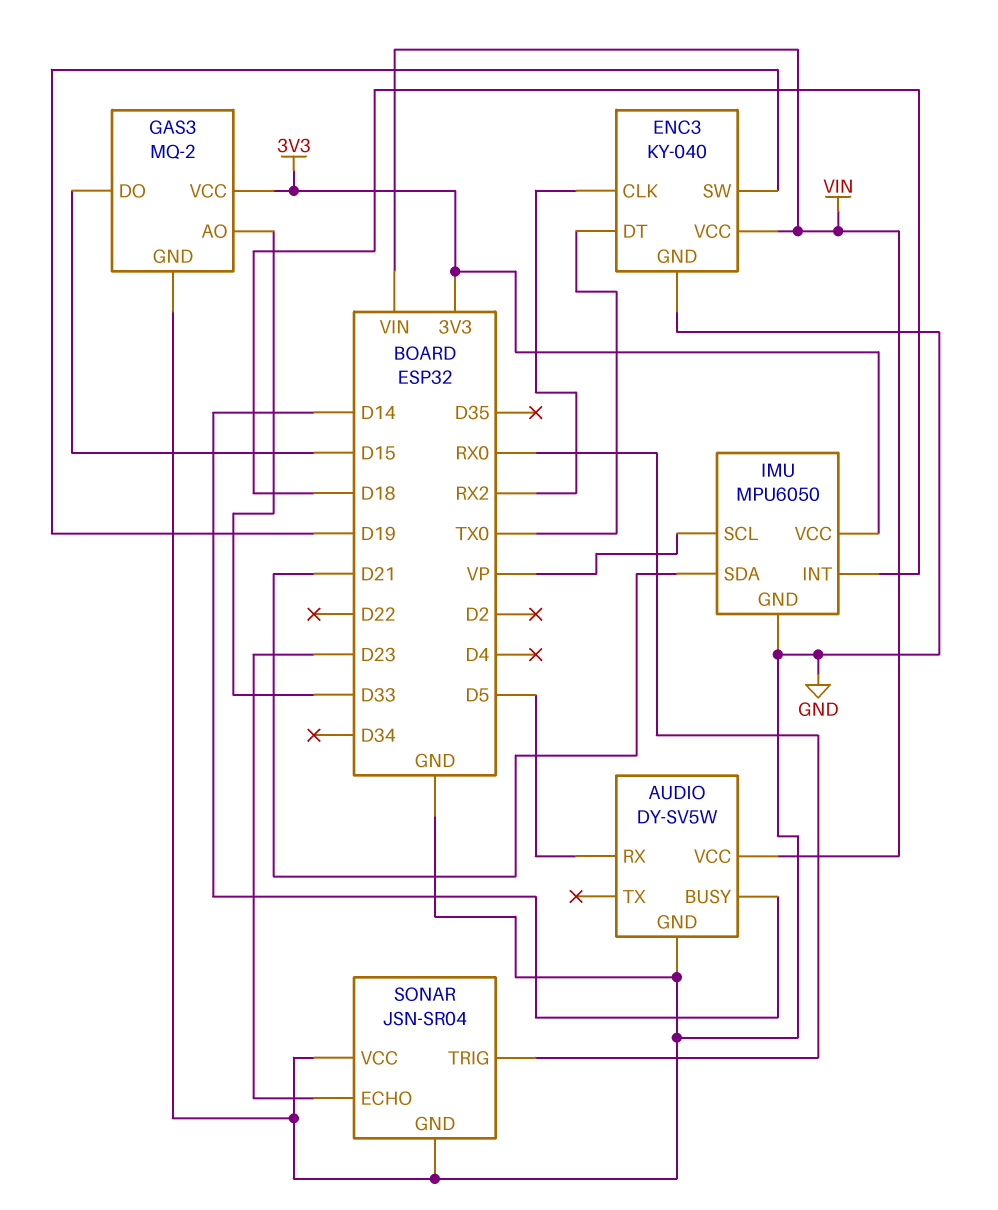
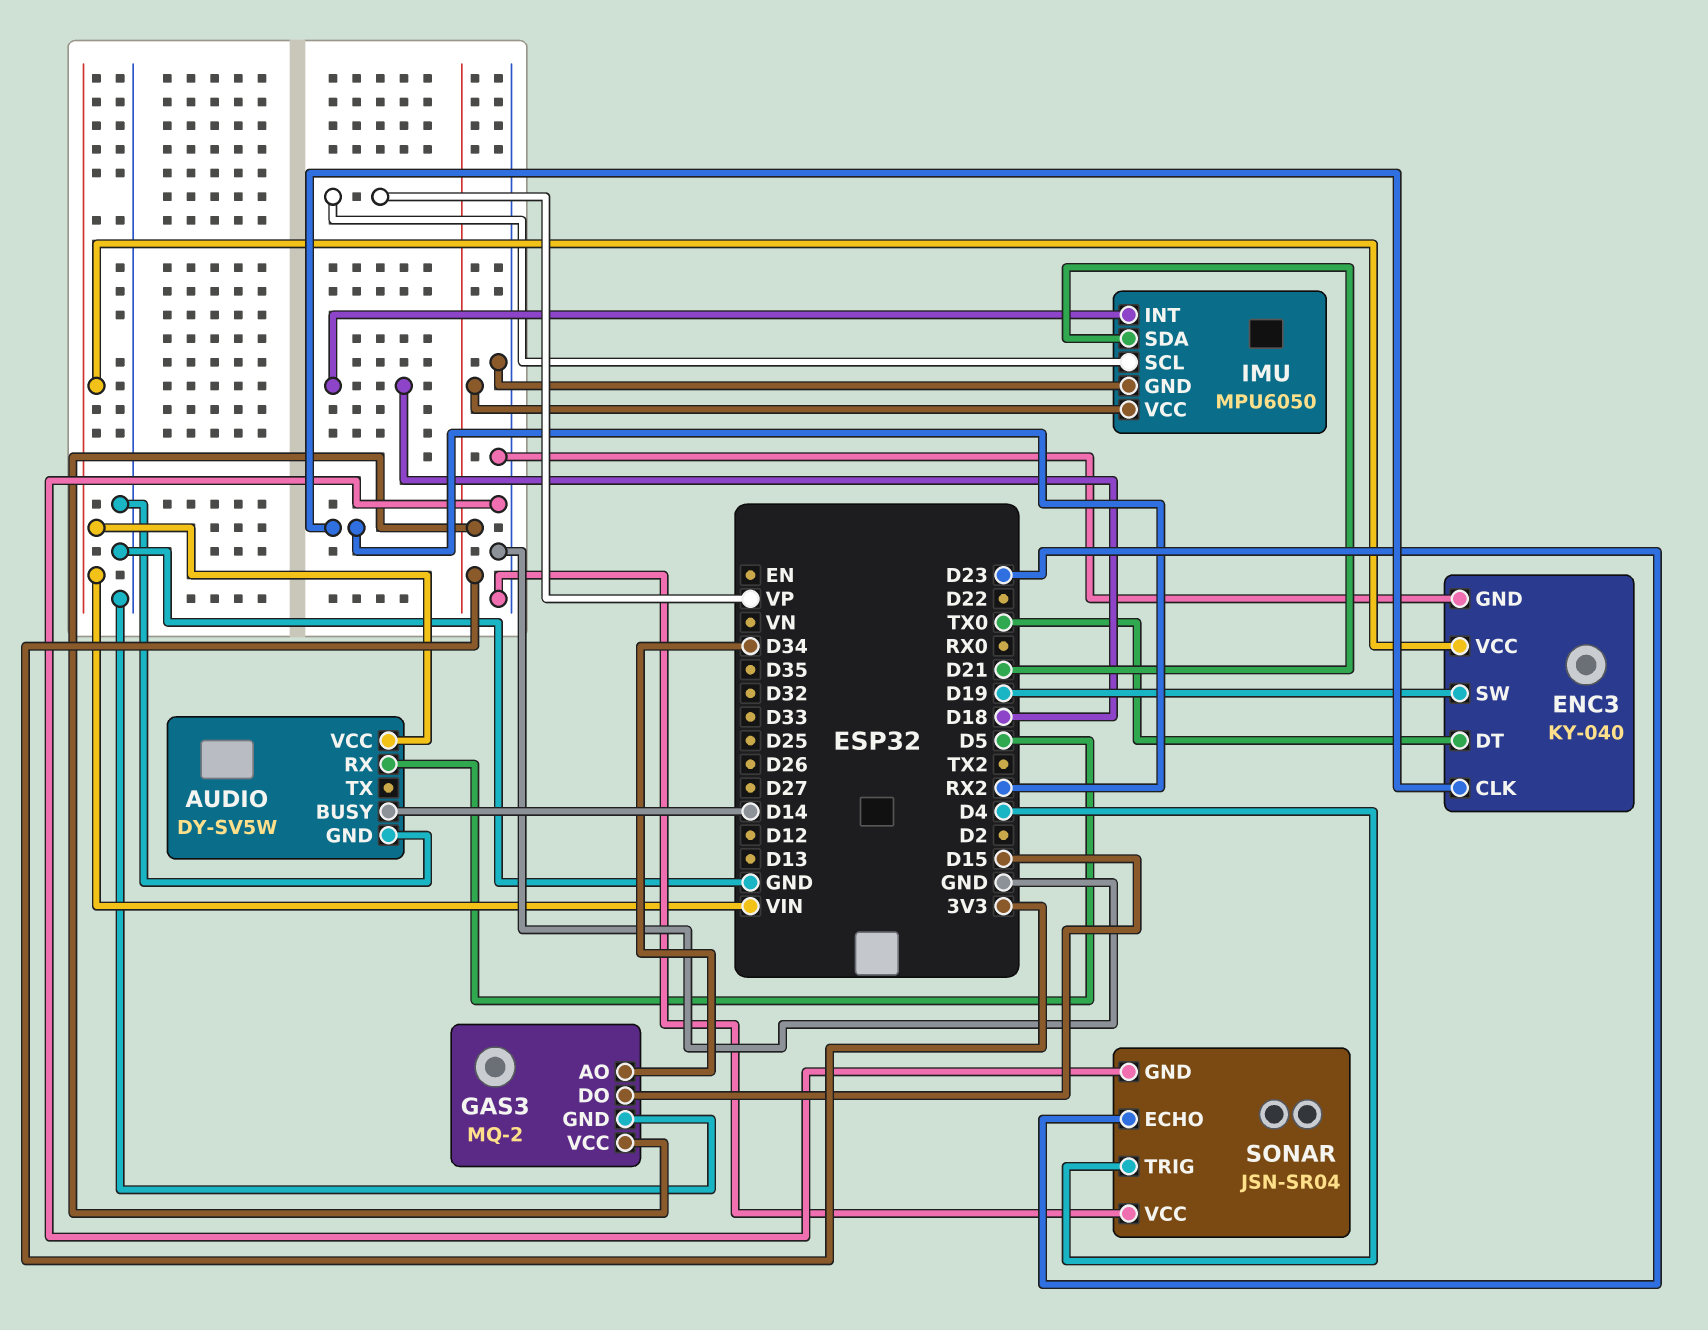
GAS3 pin AO: D33 -> D34
SONAR pin TRIG: RX0 -> D4

